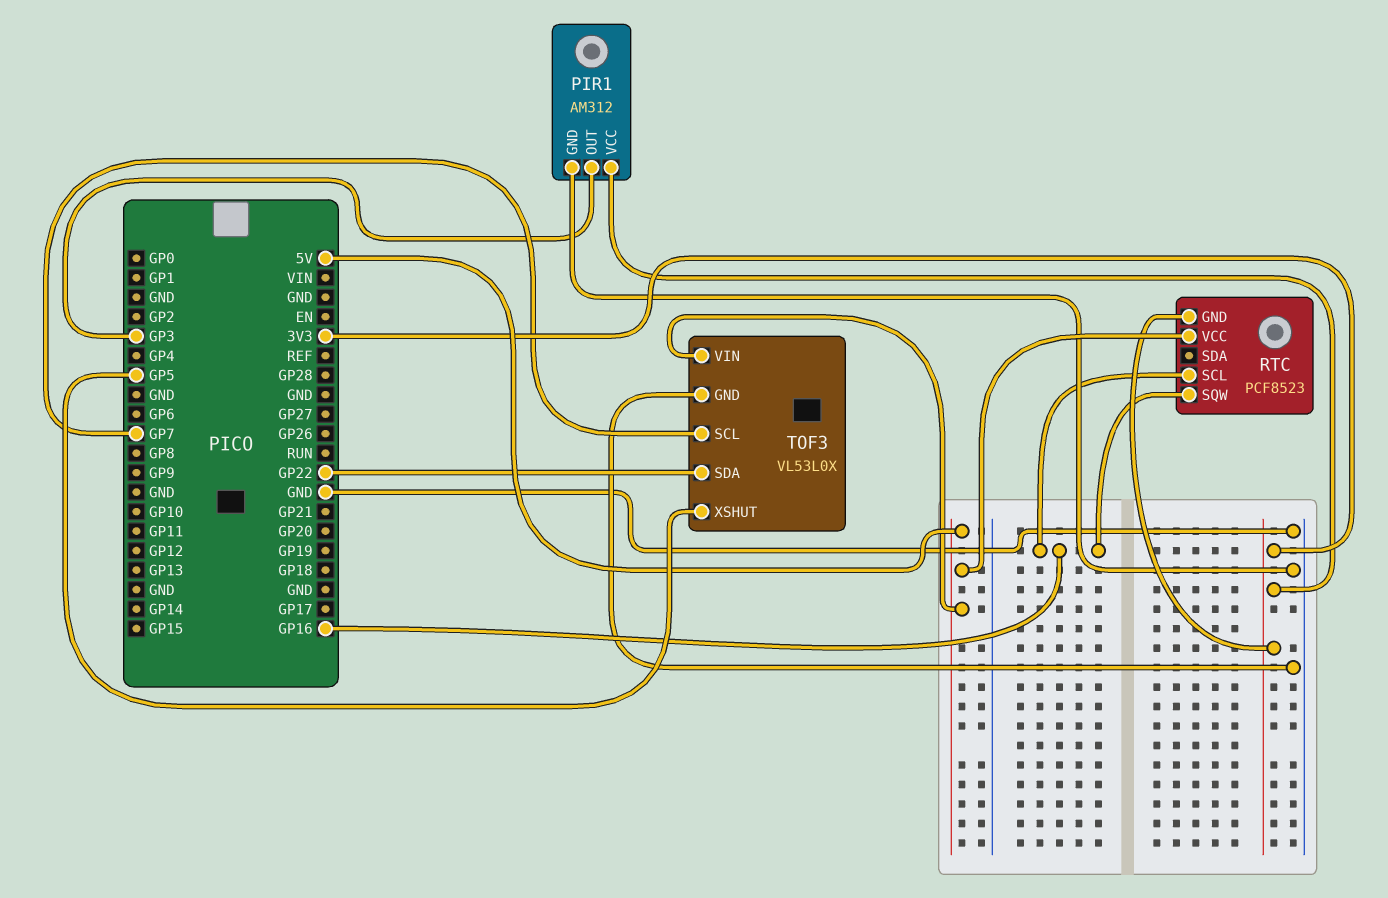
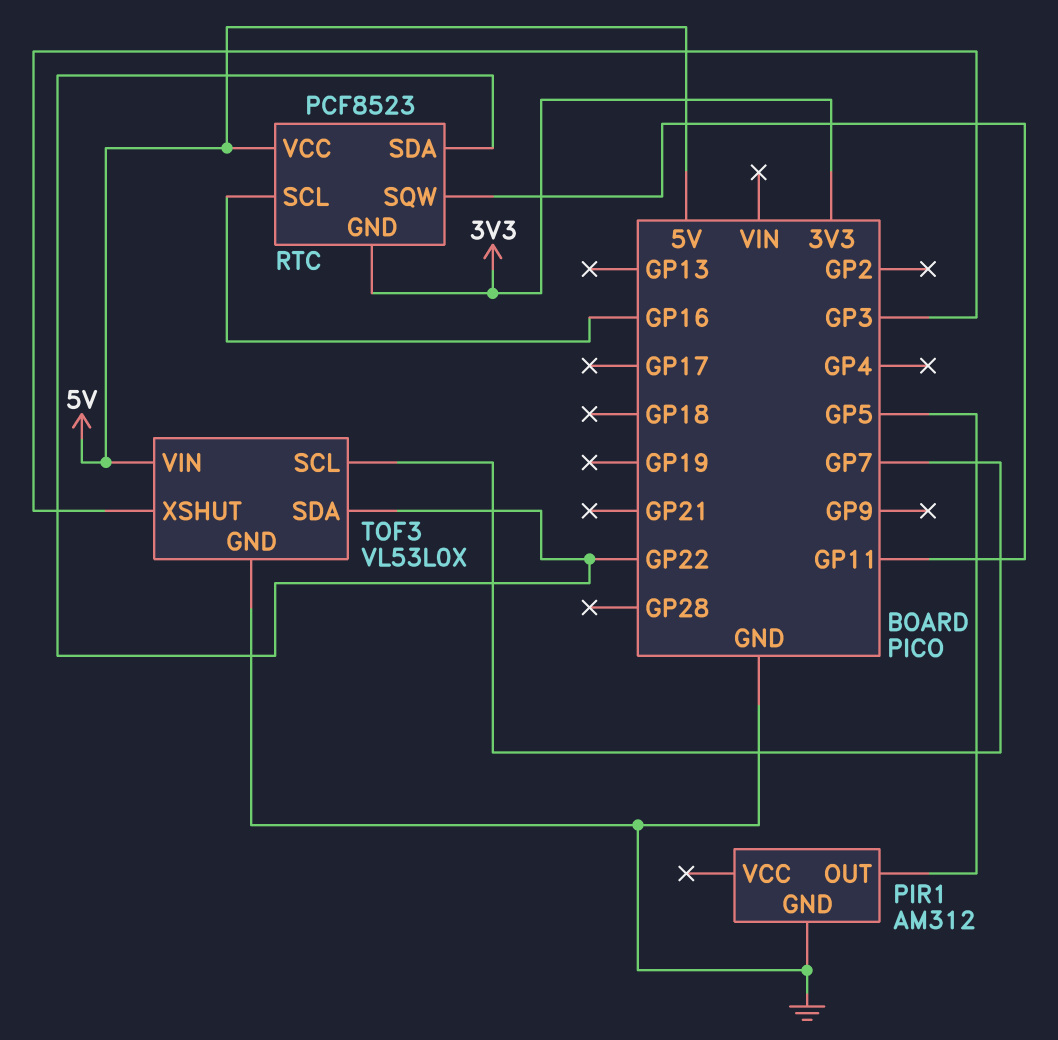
PIR1 pin OUT: GP3 -> GP5
PIR1 pin VCC: 3V3 -> none
RTC pin SDA: none -> GP22
RTC pin SQW: GP16 -> GP11
TOF3 pin XSHUT: GP5 -> GP3

